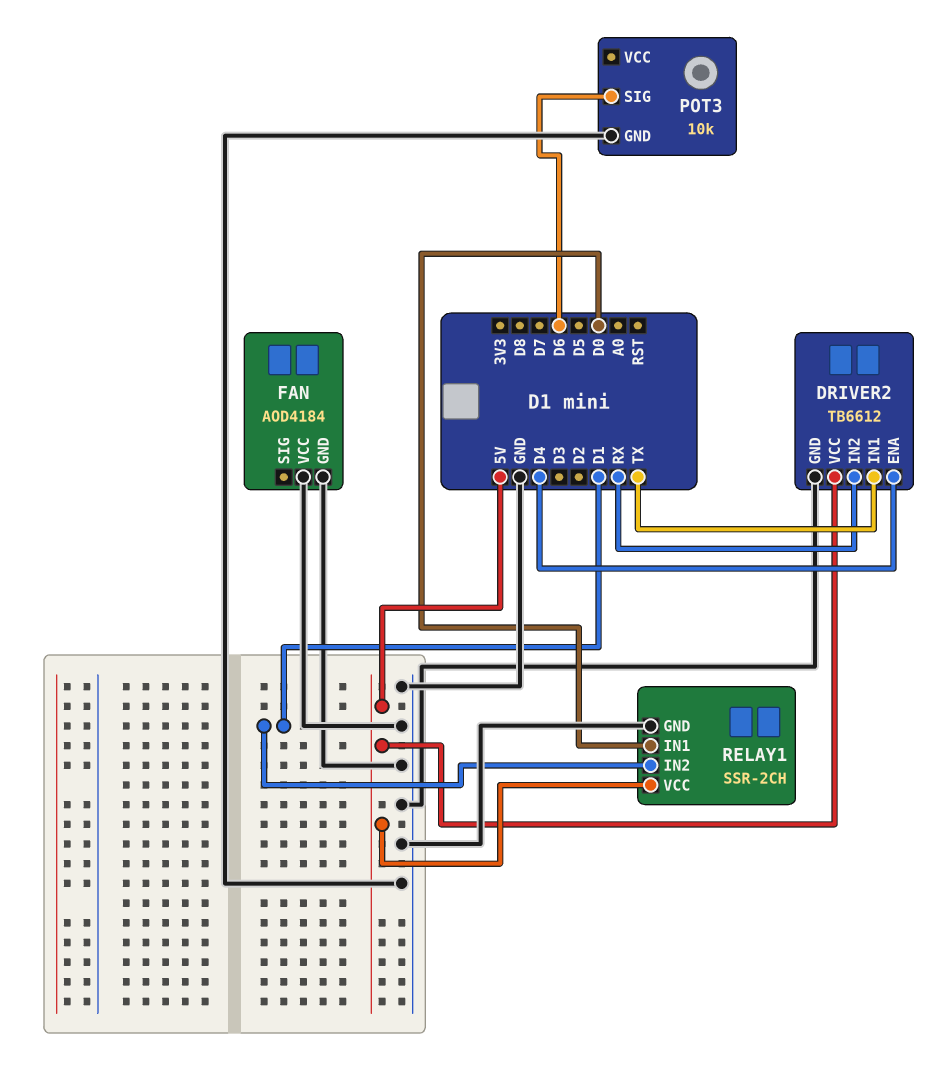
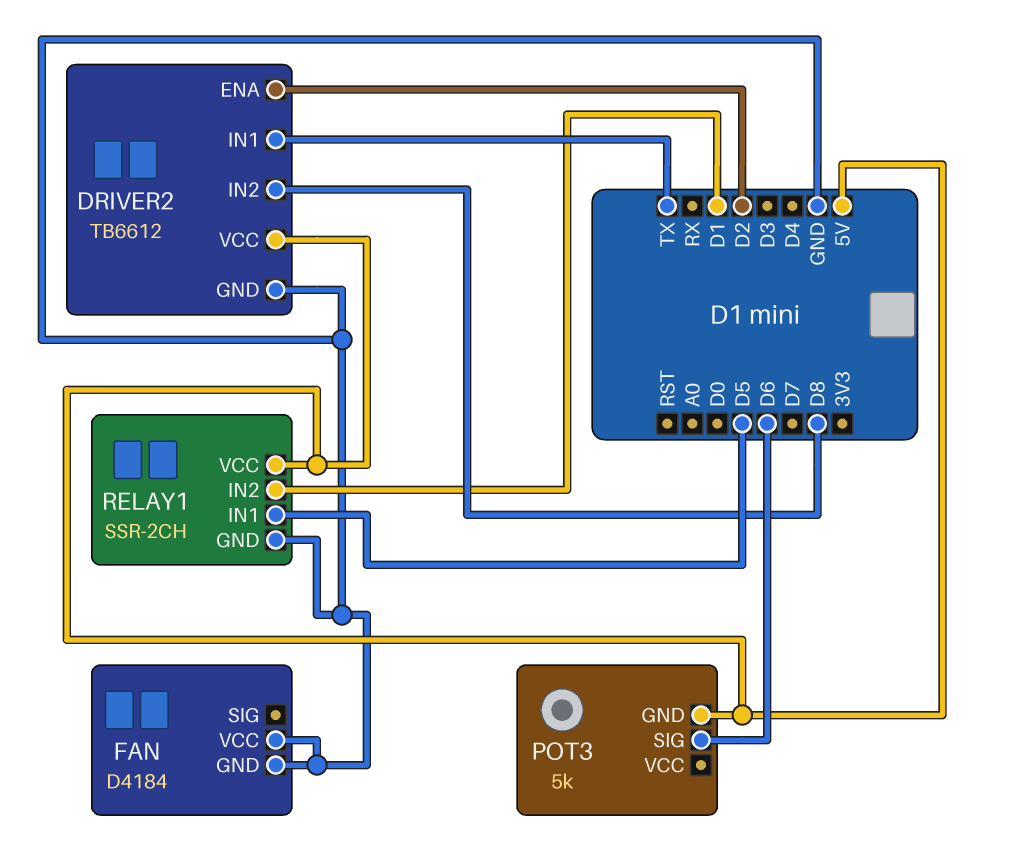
DRIVER2 pin ENA: D4 -> D2
DRIVER2 pin IN2: RX -> D8
FAN: AOD4184 -> D4184
POT3: 10k -> 5k
POT3 pin GND: GND -> 5V
RELAY1 pin IN1: D0 -> D5

